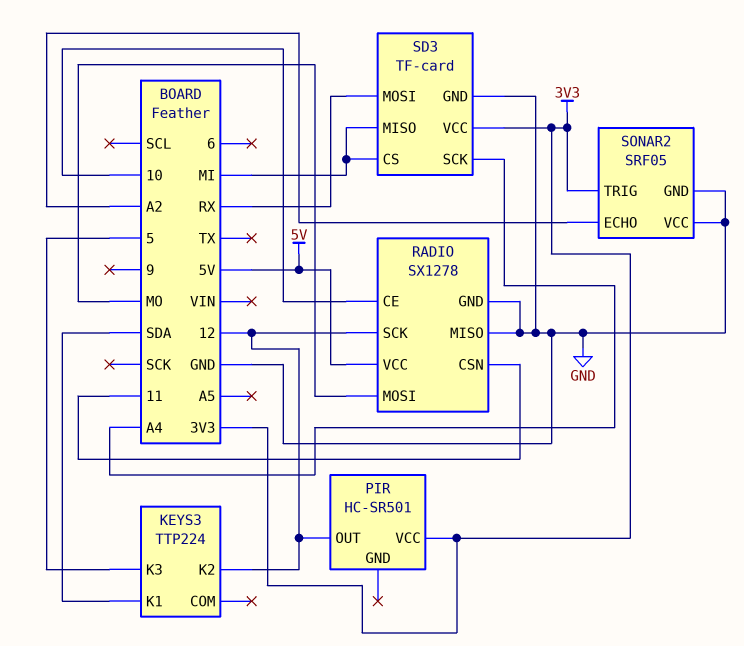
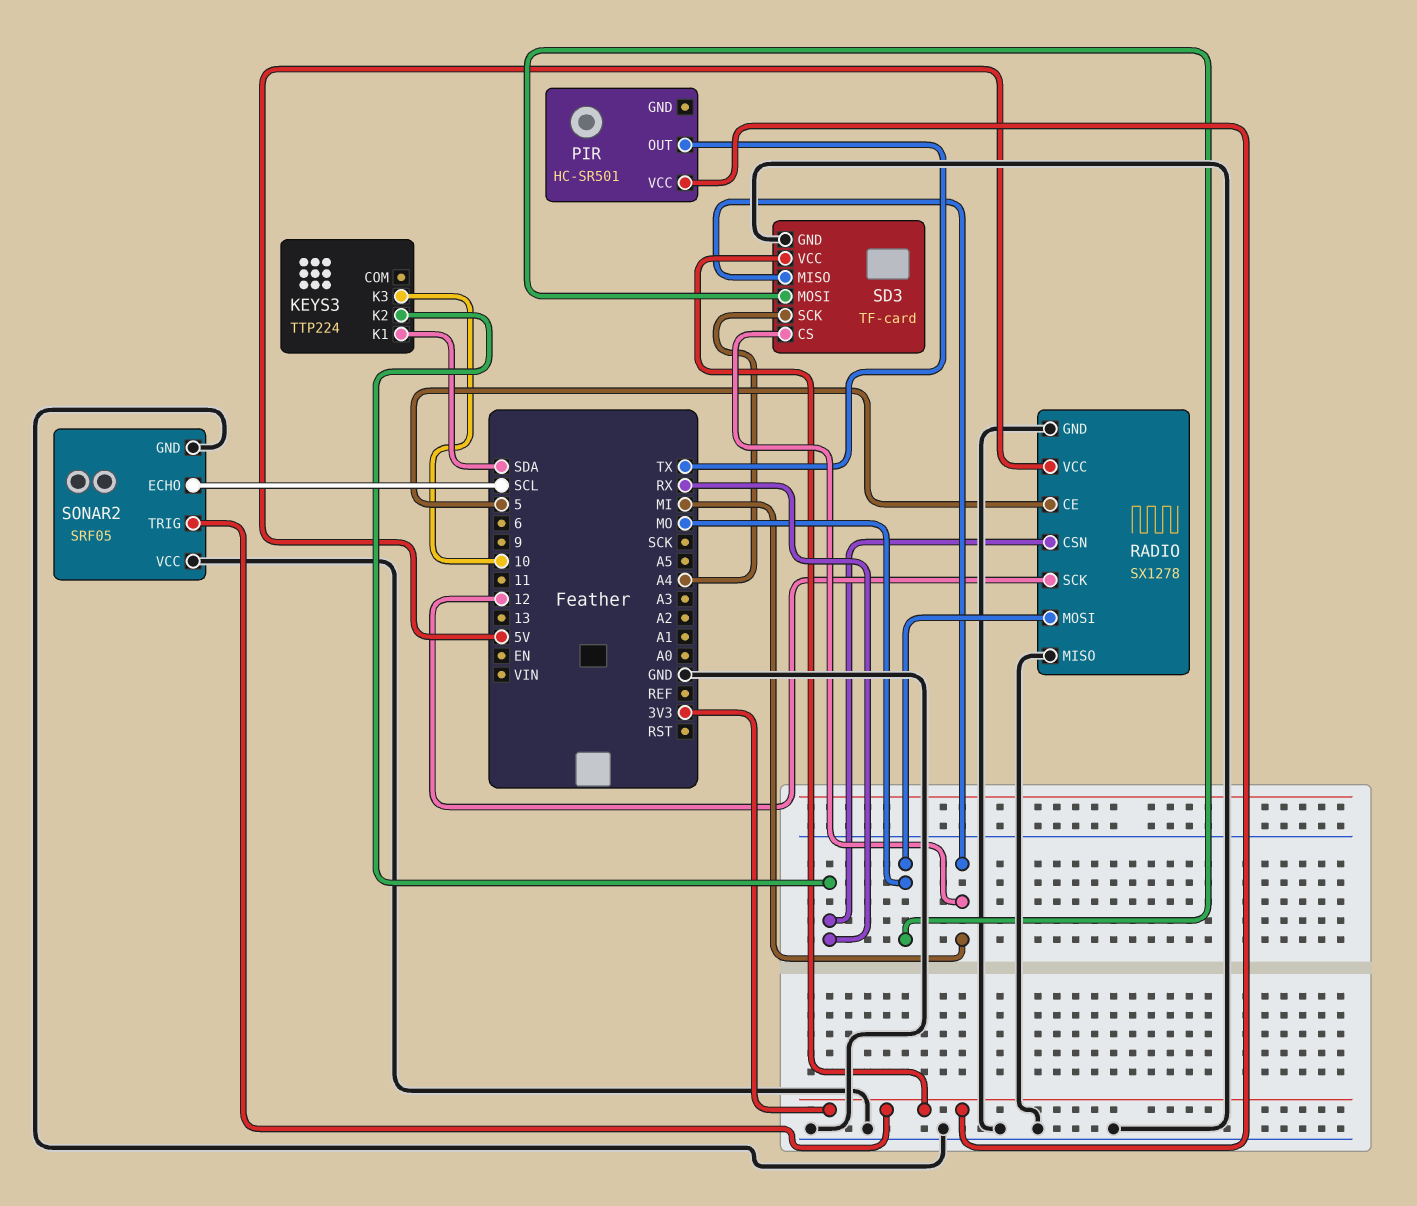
KEYS3 pin K2: 12 -> RX
KEYS3 pin K3: 5 -> 10
PIR pin OUT: 12 -> TX
RADIO pin CE: 10 -> 5
RADIO pin CSN: 11 -> RX
SD3 pin MOSI: RX -> MO
SONAR2 pin ECHO: A2 -> SCL

